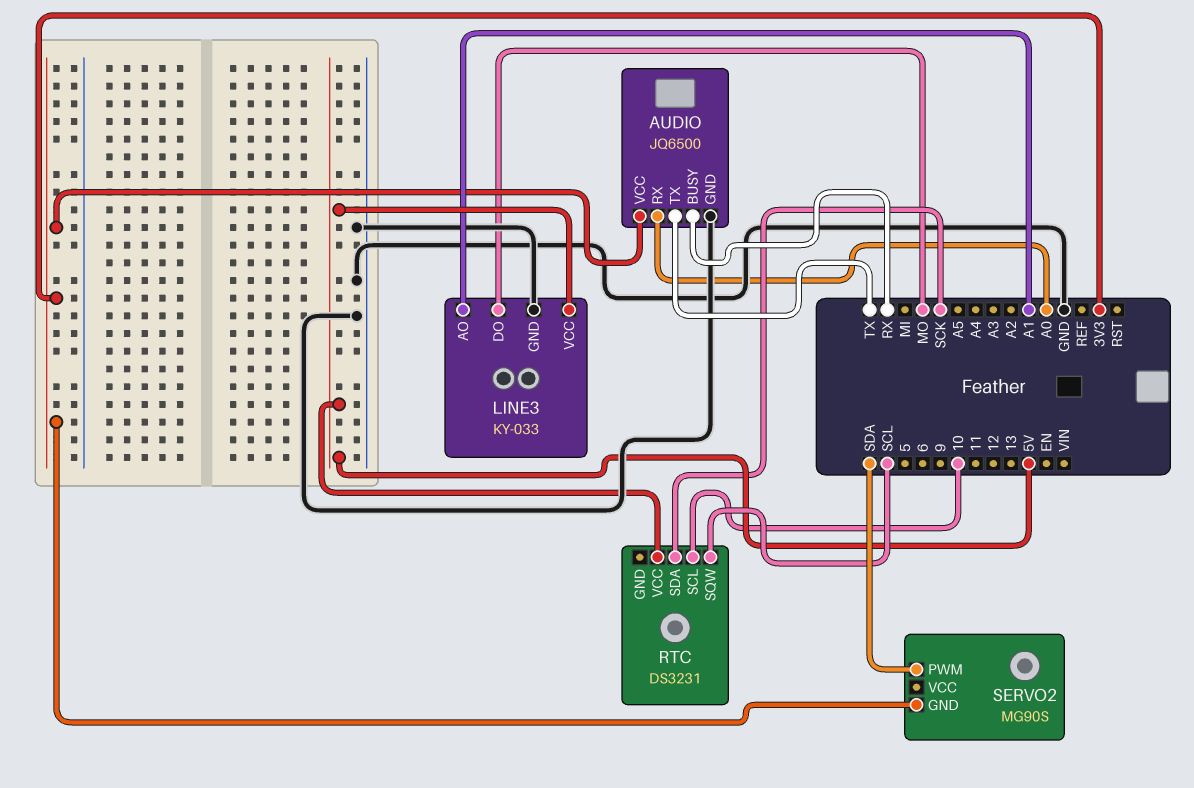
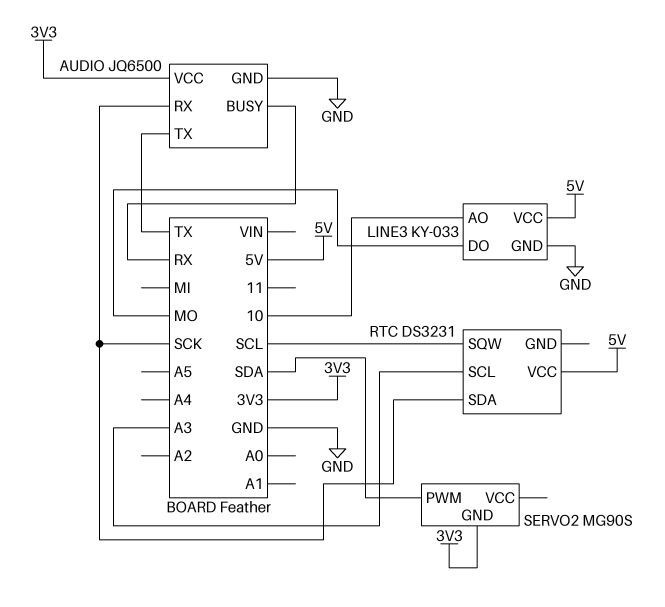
AUDIO pin RX: A0 -> SCK
LINE3 pin AO: A1 -> 10
RTC pin SCL: 10 -> A3

